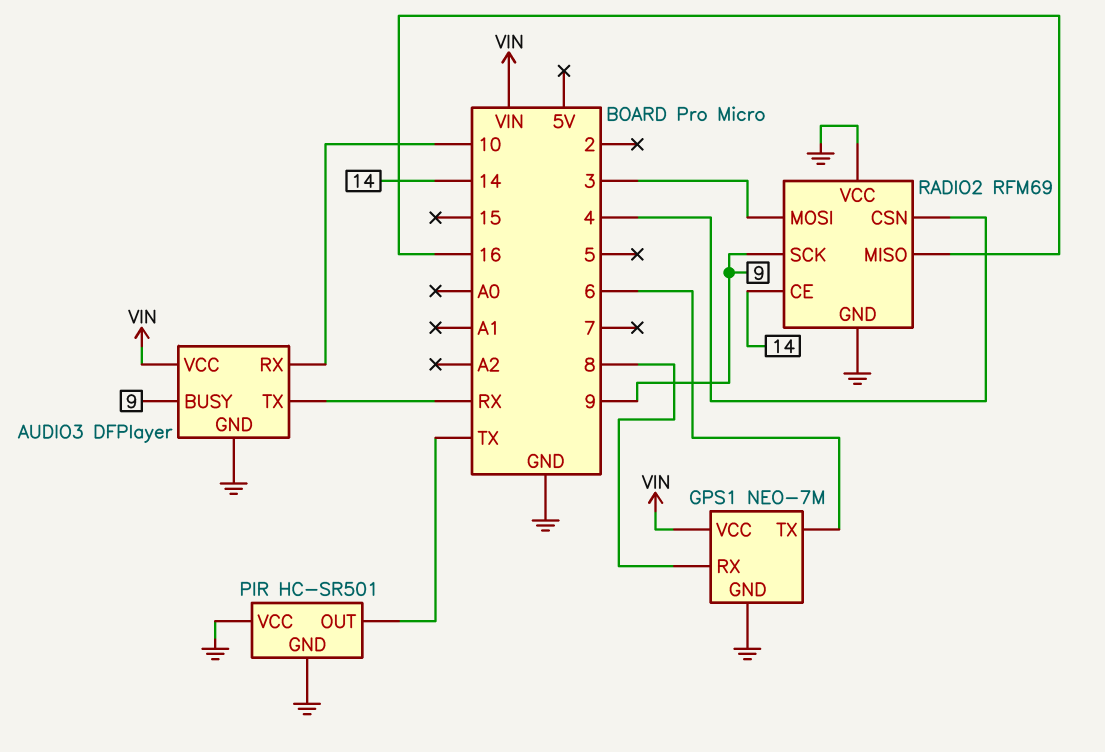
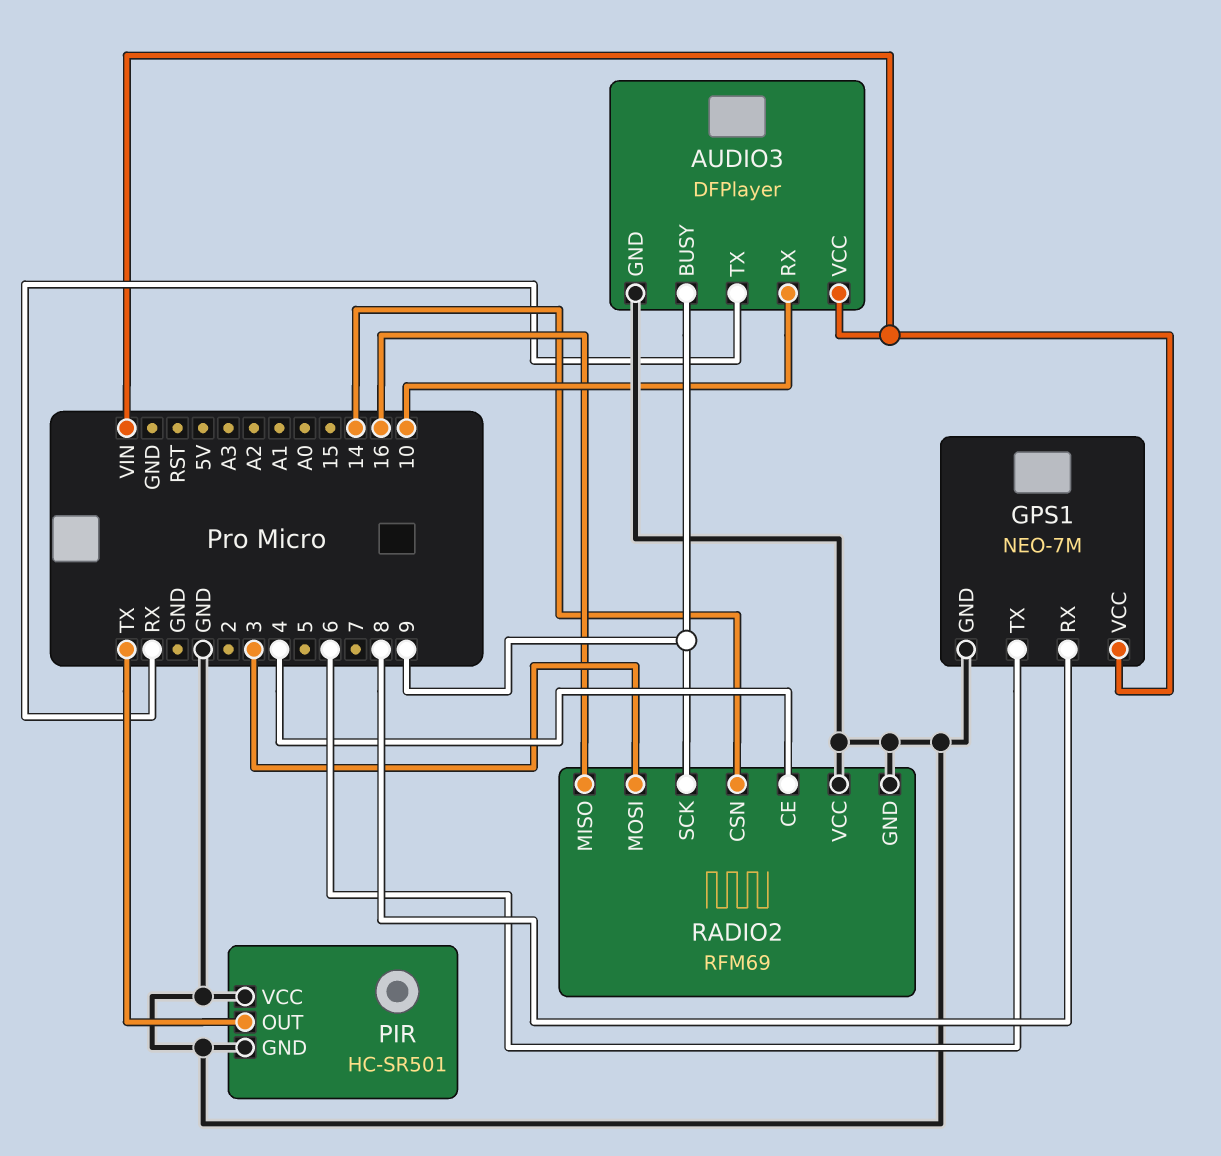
RADIO2 pin CE: 14 -> 4
RADIO2 pin CSN: 4 -> 14

